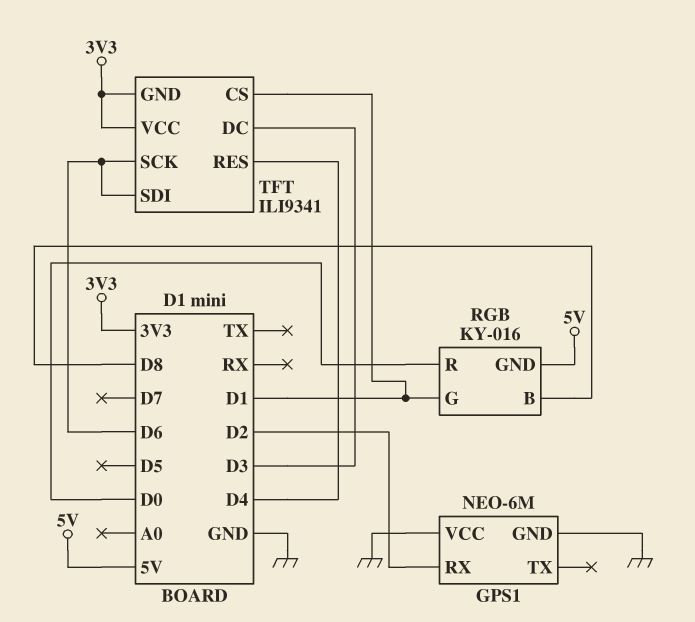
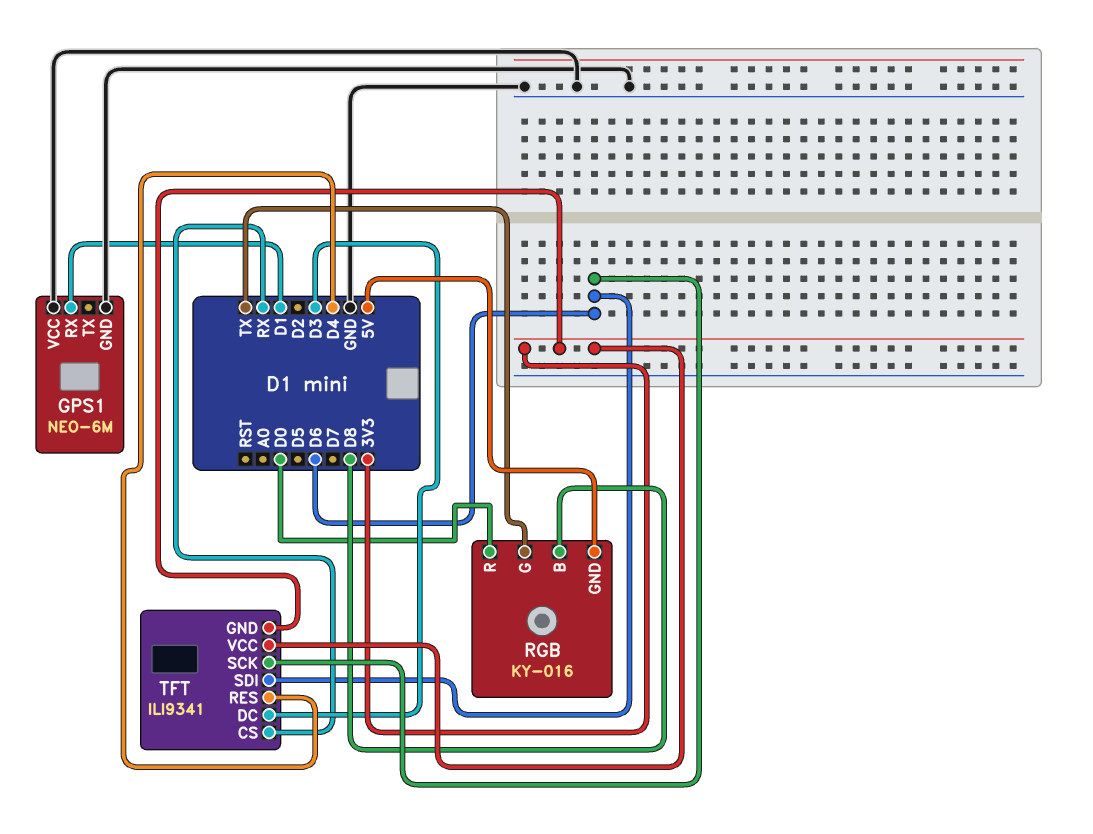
GPS1 pin RX: D2 -> D1
RGB pin G: D1 -> TX
TFT pin CS: D1 -> RX

